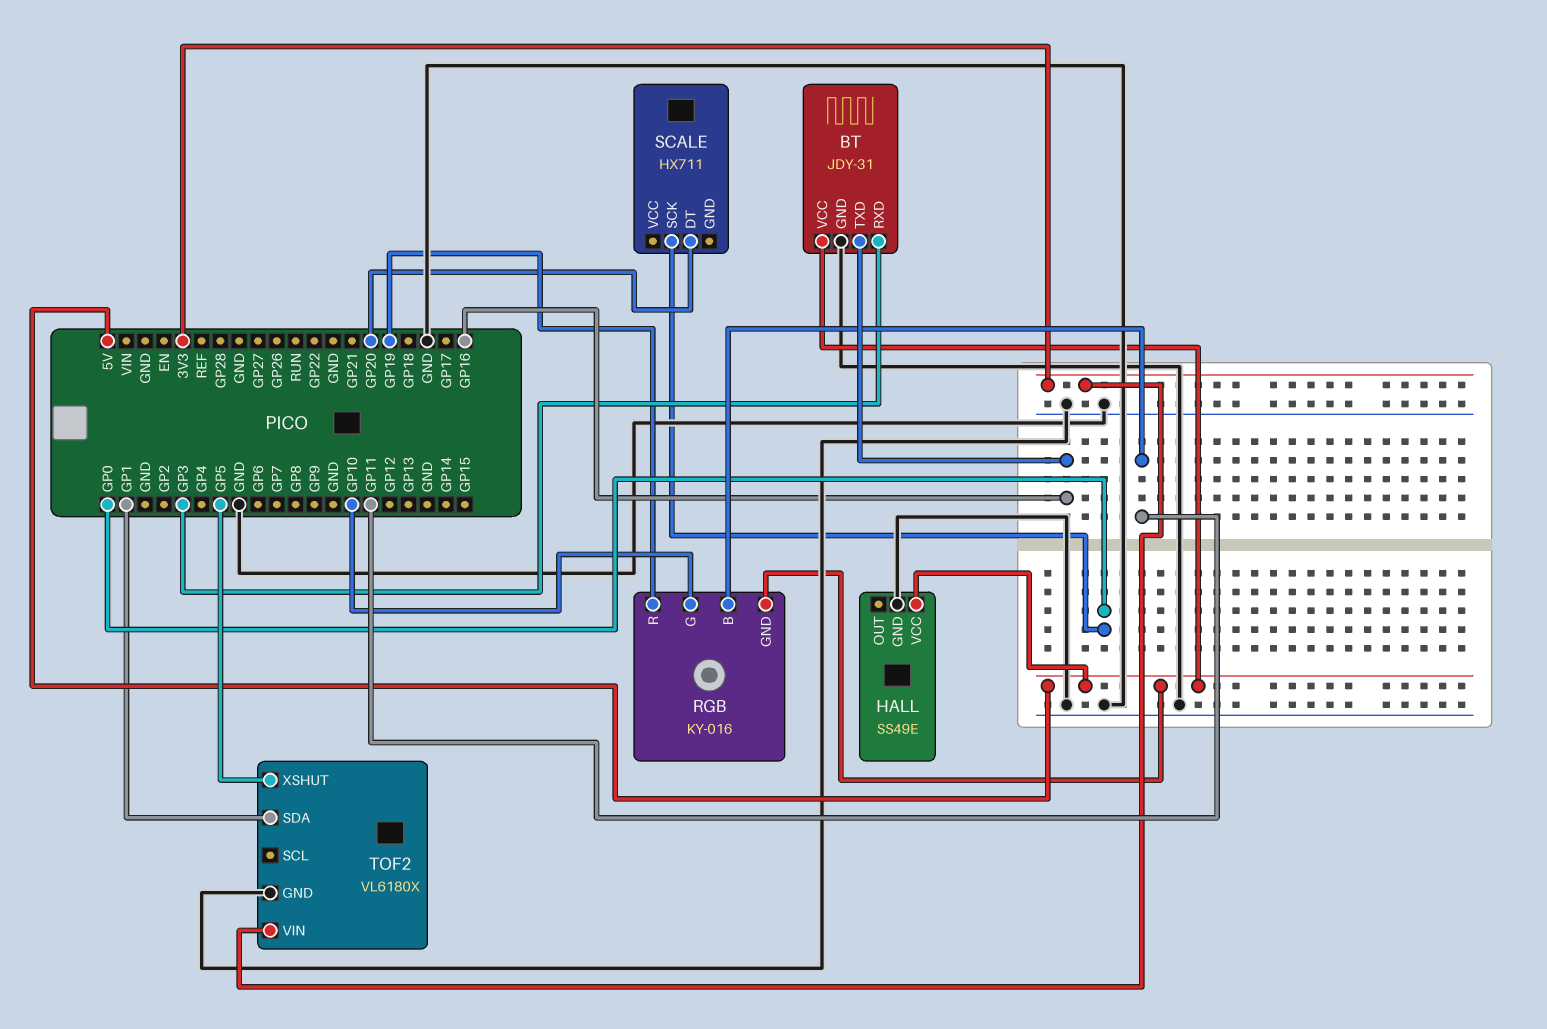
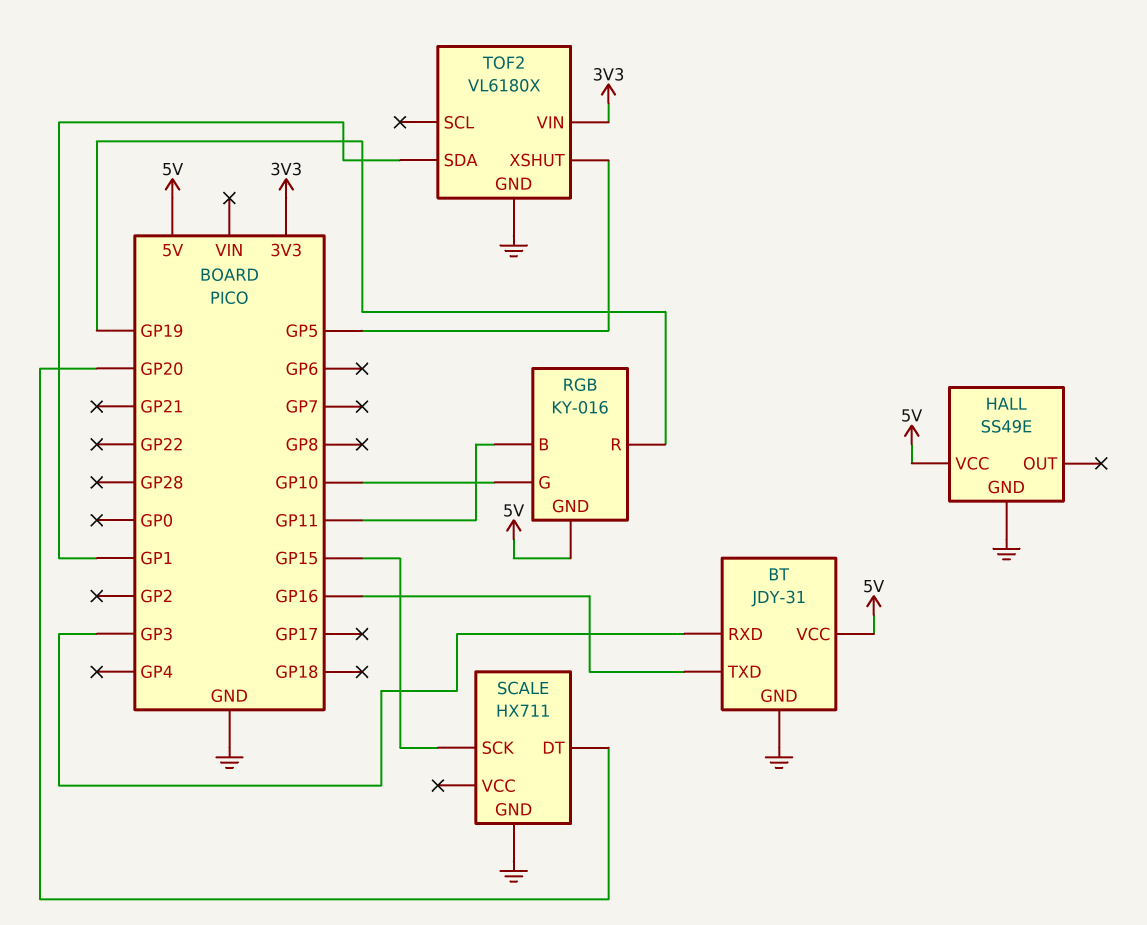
SCALE pin GND: none -> GND
SCALE pin SCK: GP0 -> GP15

